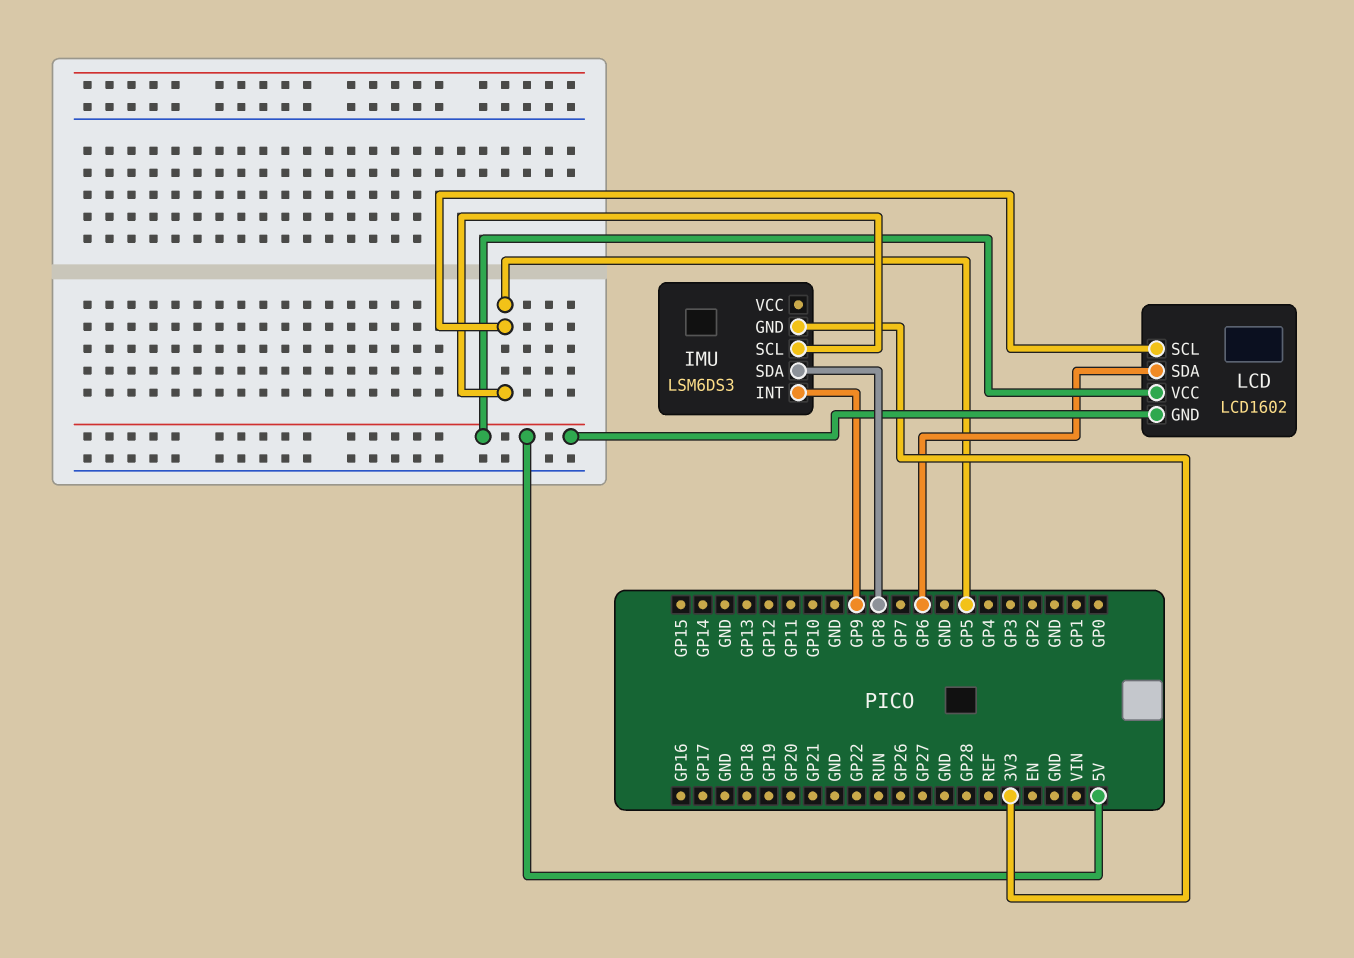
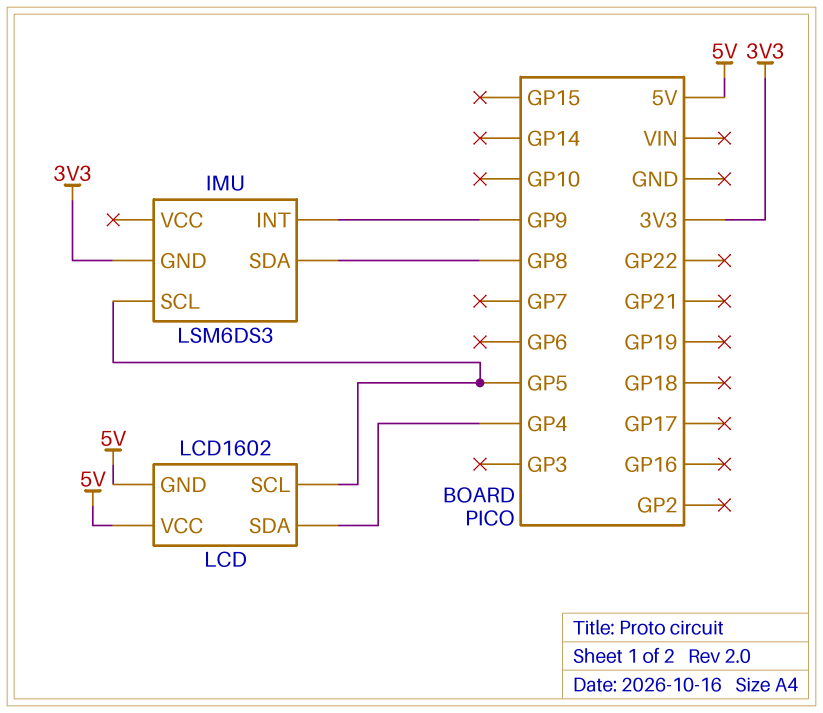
LCD pin SDA: GP6 -> GP4

